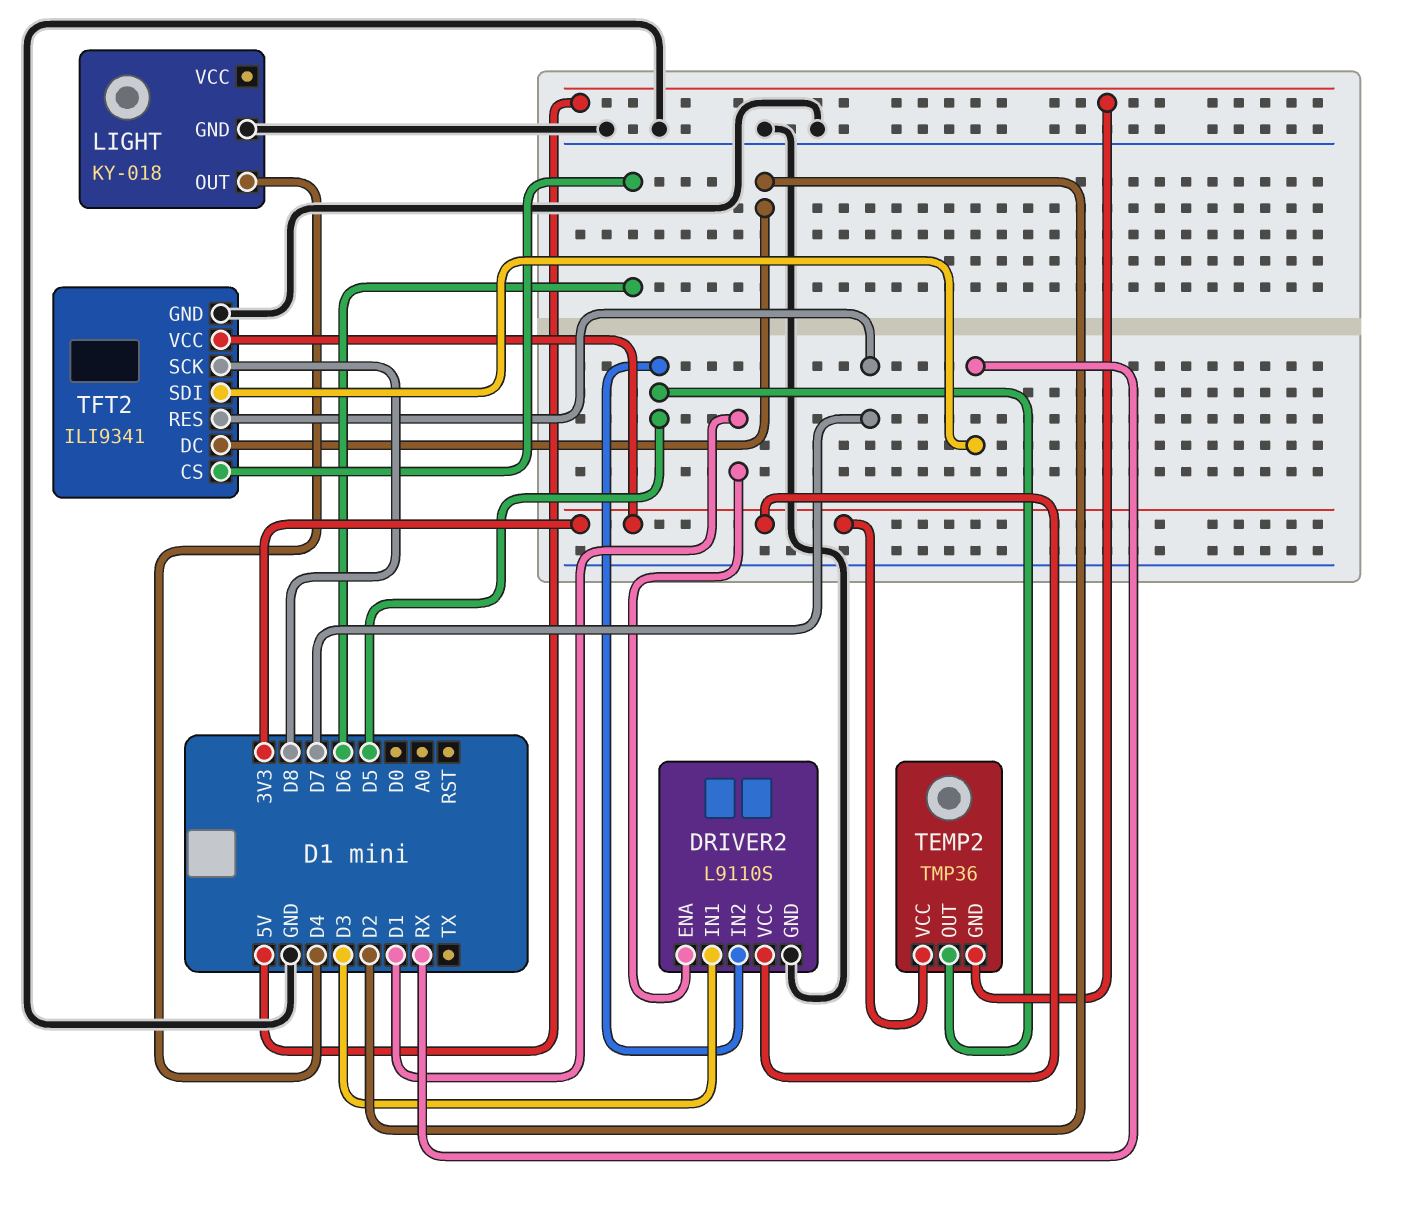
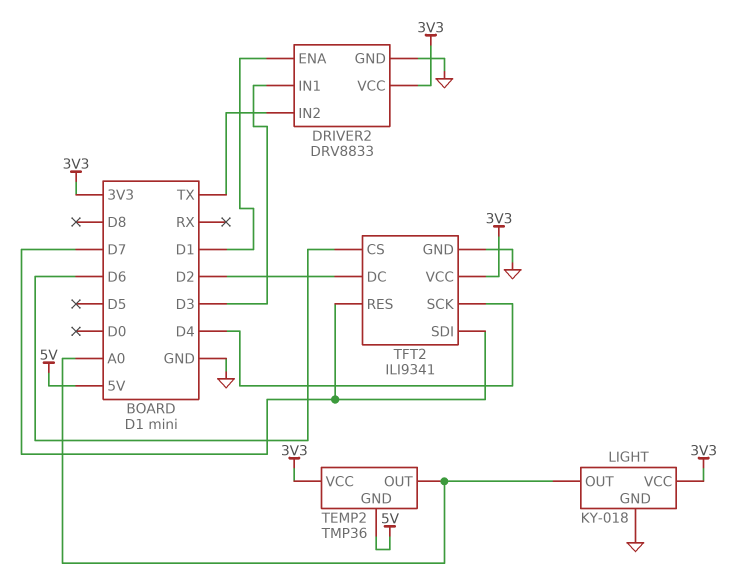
DRIVER2: L9110S -> DRV8833
DRIVER2 pin IN2: D5 -> TX
LIGHT pin OUT: D4 -> A0
LIGHT pin VCC: none -> 3V3
TEMP2 pin OUT: D5 -> A0
TFT2 pin SCK: D8 -> D4
TFT2 pin SDI: RX -> D7

